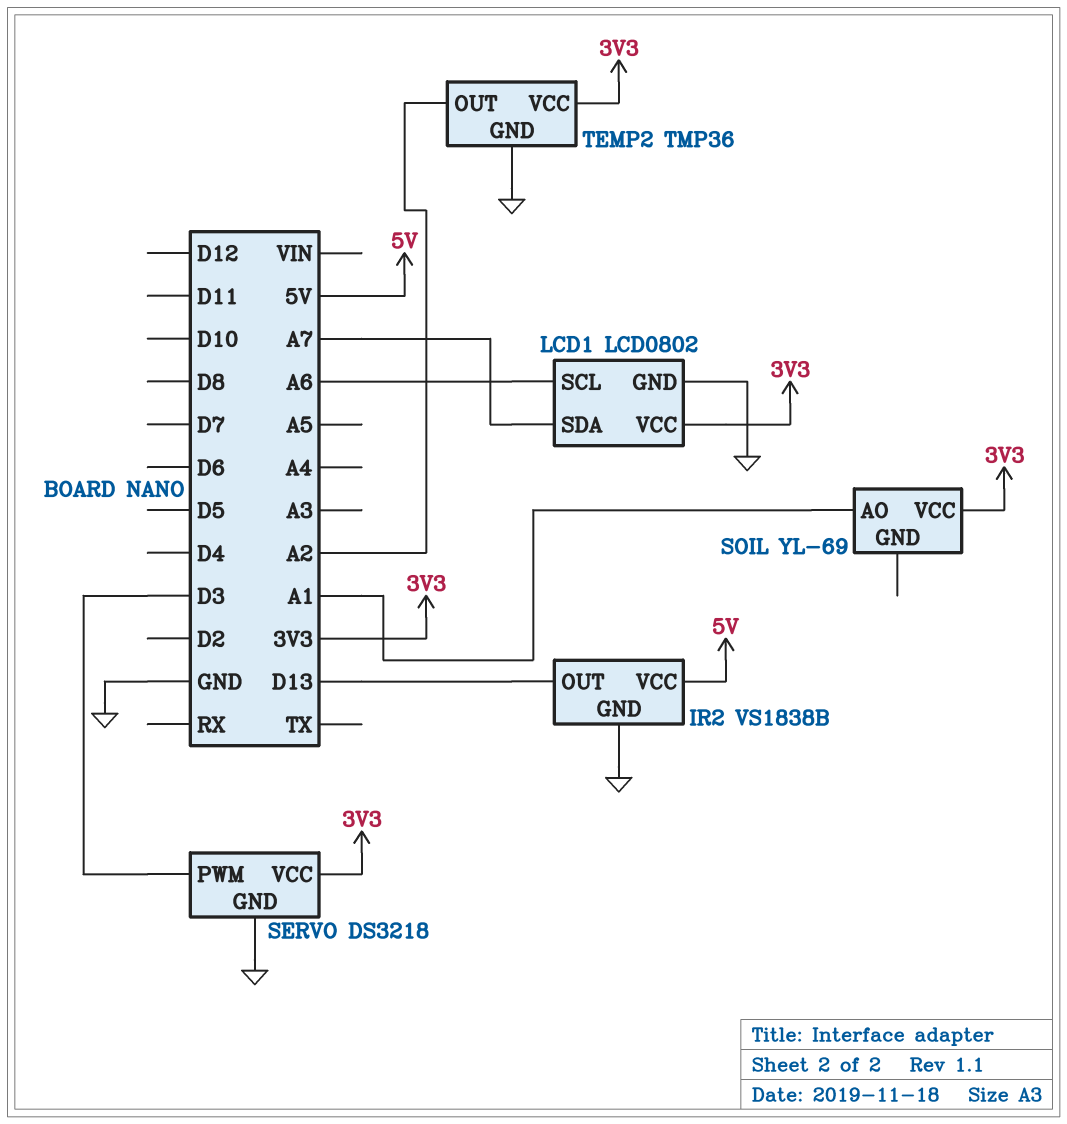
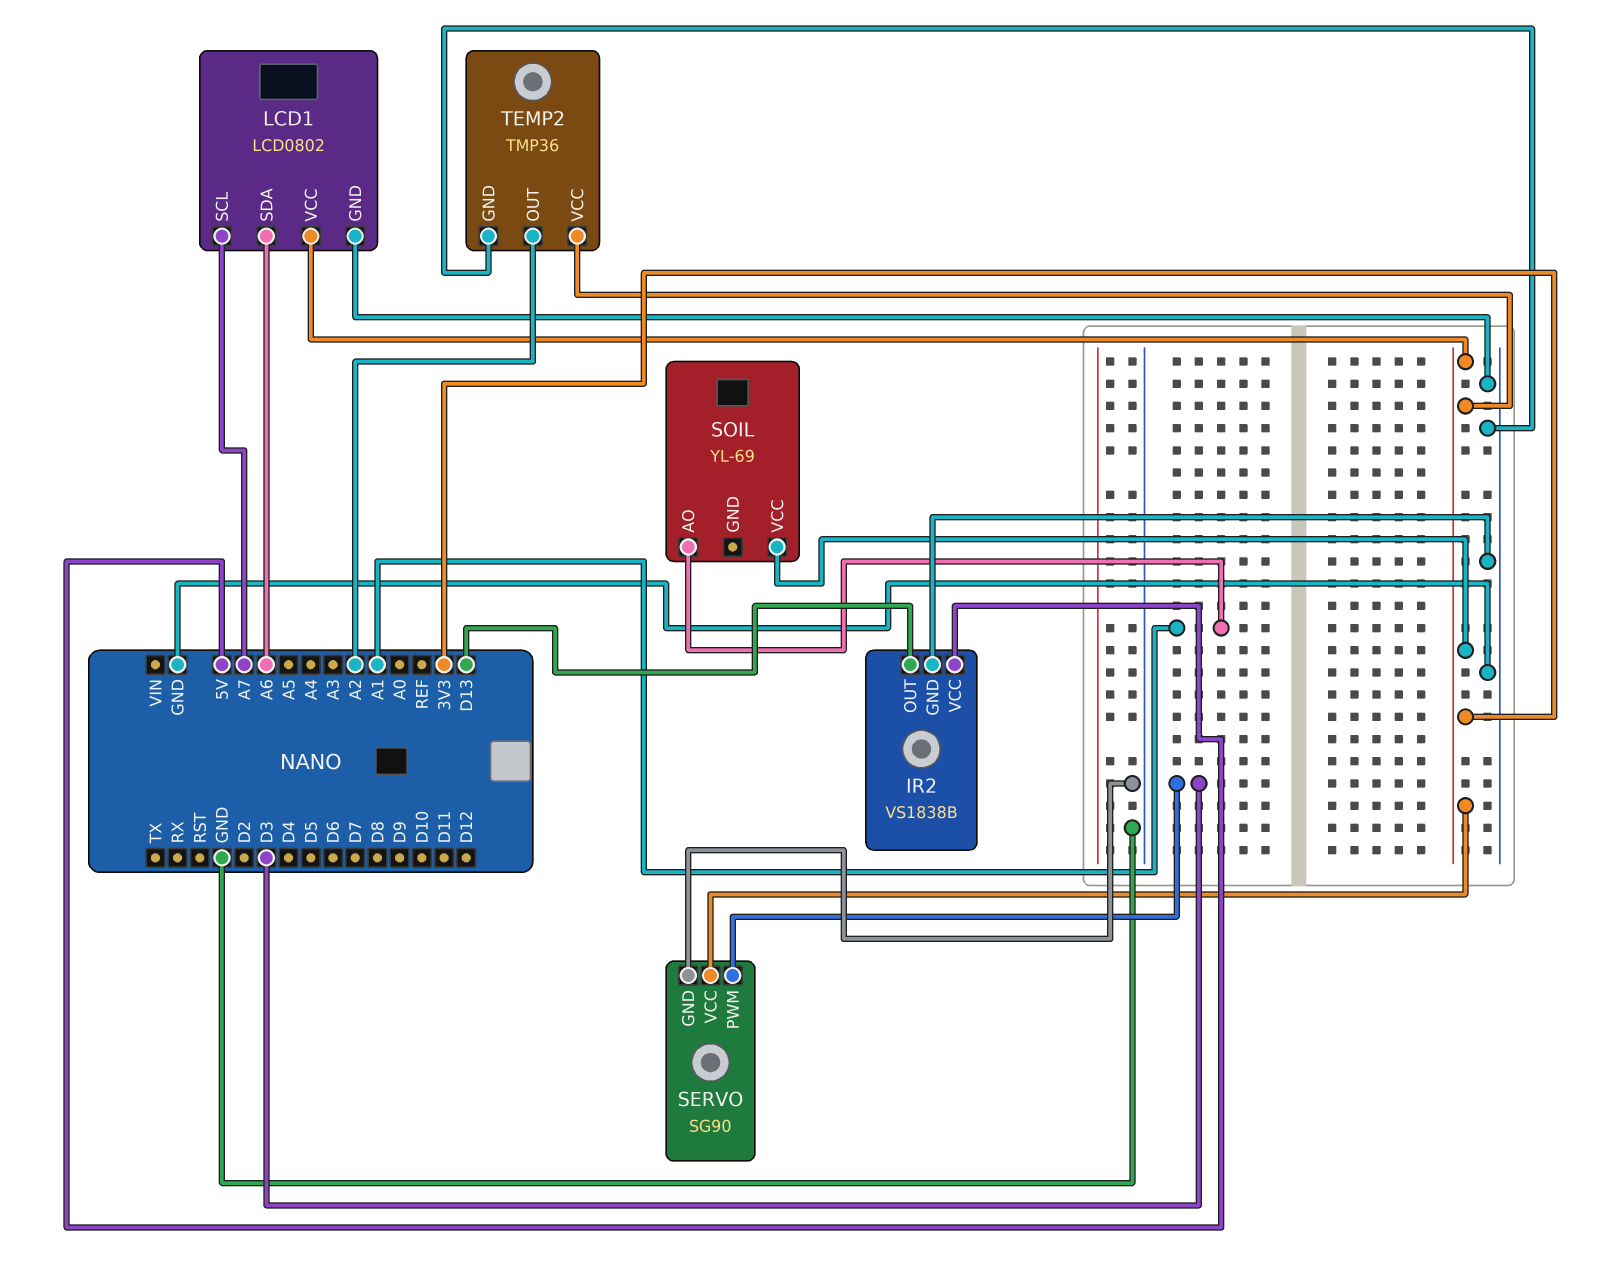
LCD1 pin SCL: A6 -> A7
LCD1 pin SDA: A7 -> A6
SERVO: DS3218 -> SG90

